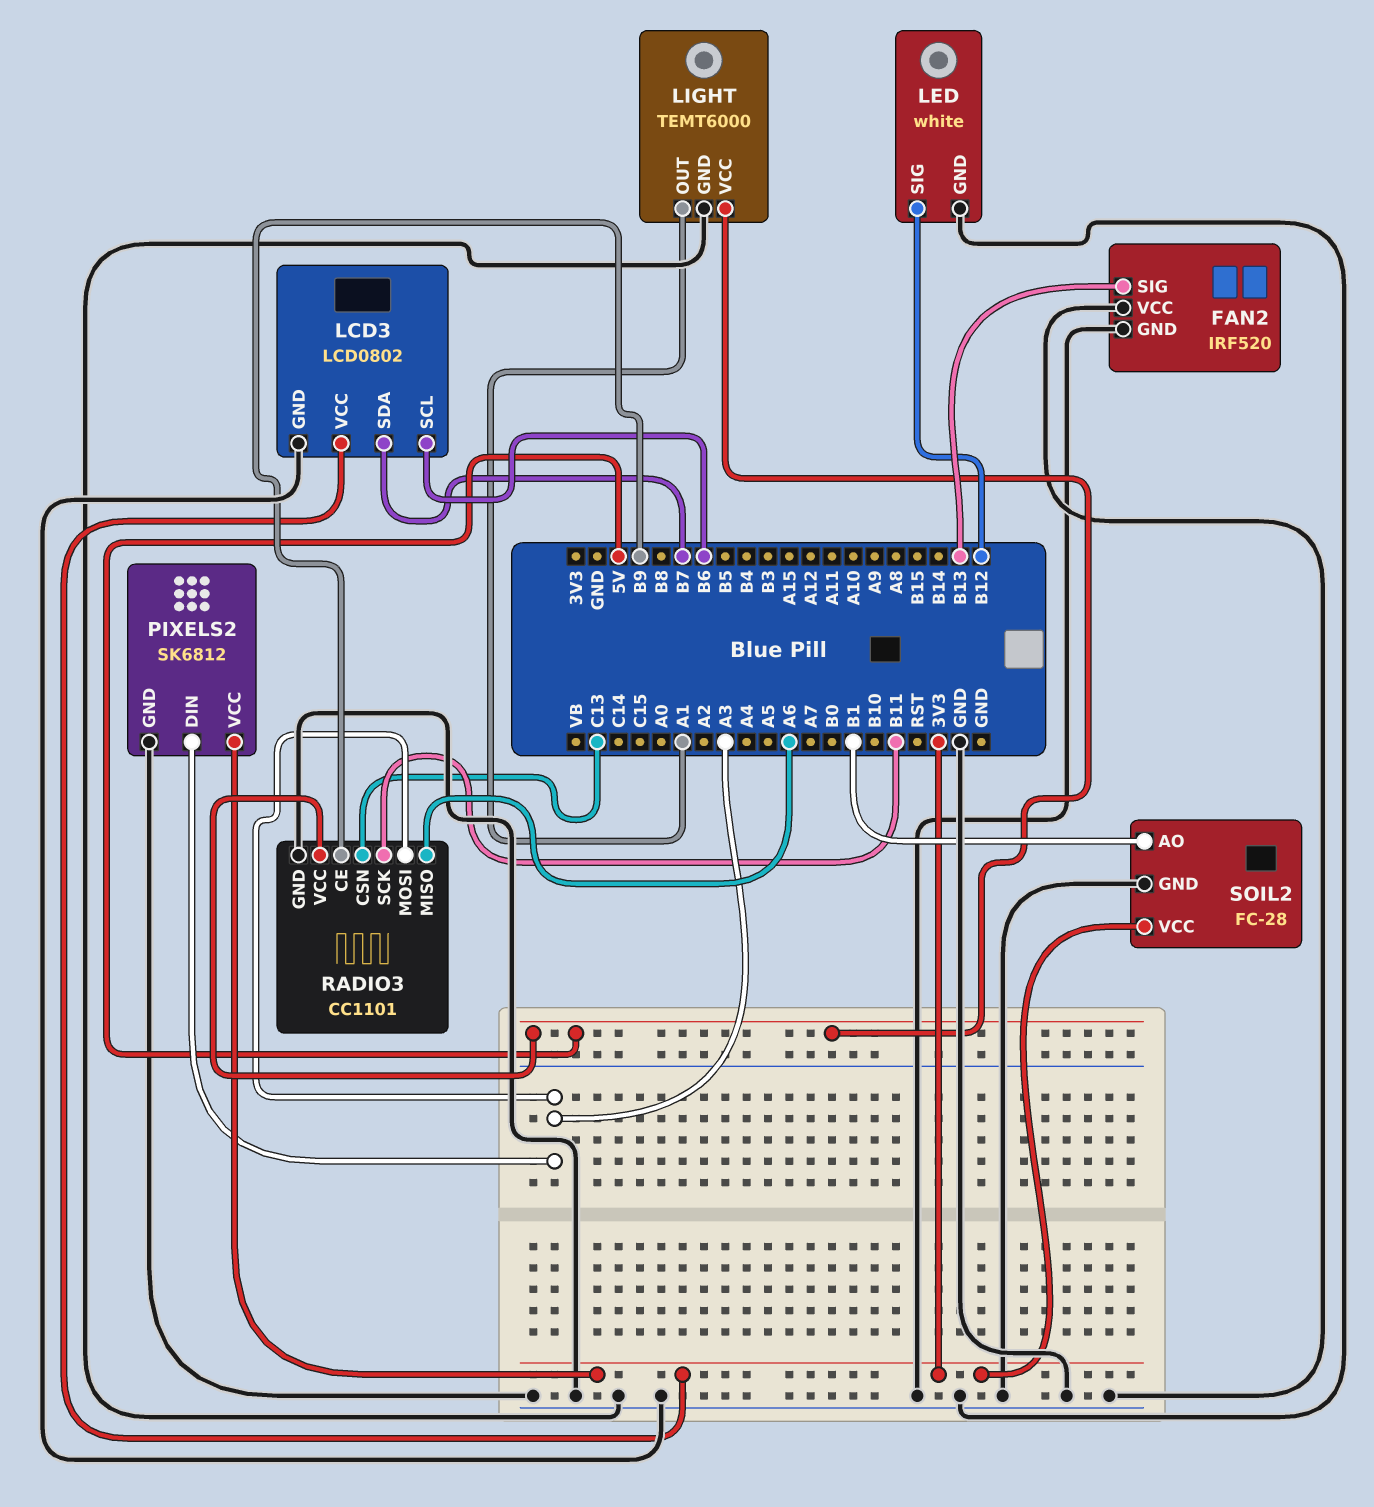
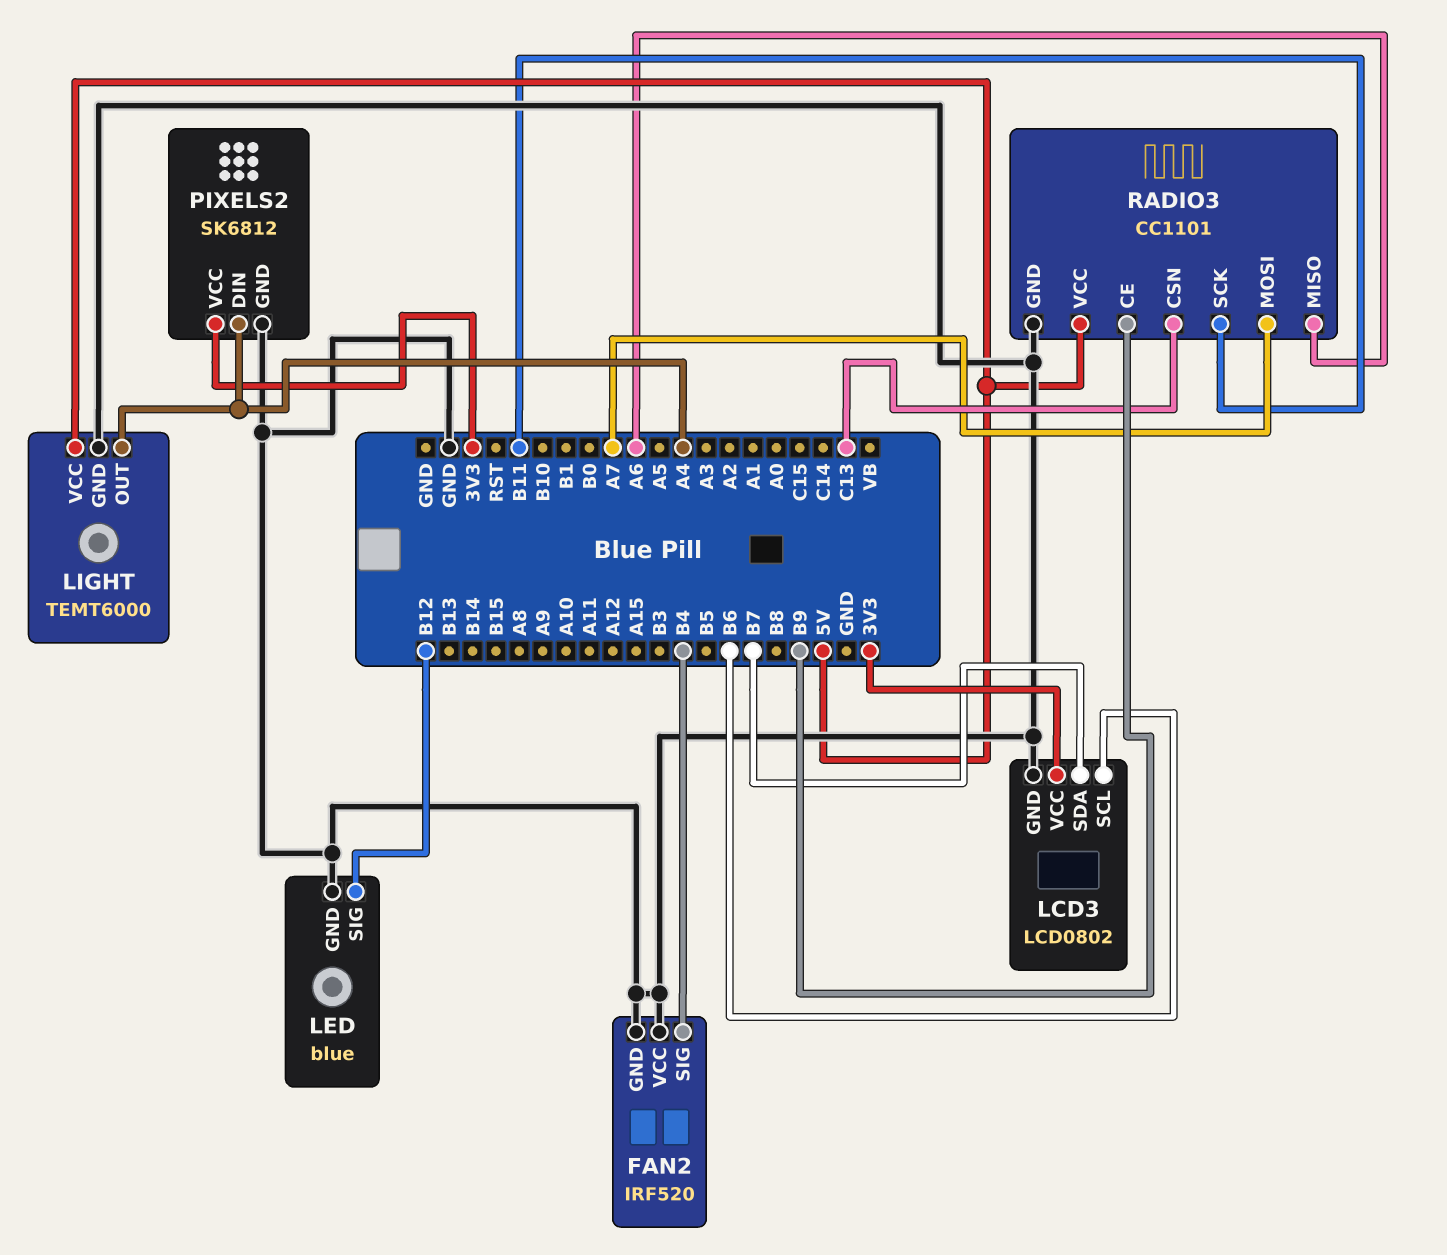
FAN2 pin SIG: B13 -> B4
LED: white -> blue
LIGHT pin OUT: A1 -> A4
PIXELS2 pin DIN: A3 -> A4
RADIO3 pin MOSI: A3 -> A7
SOIL2: FC-28 -> none
SOIL2 pin AO: B1 -> none
SOIL2 pin GND: GND -> none
SOIL2 pin VCC: 3V3 -> none

